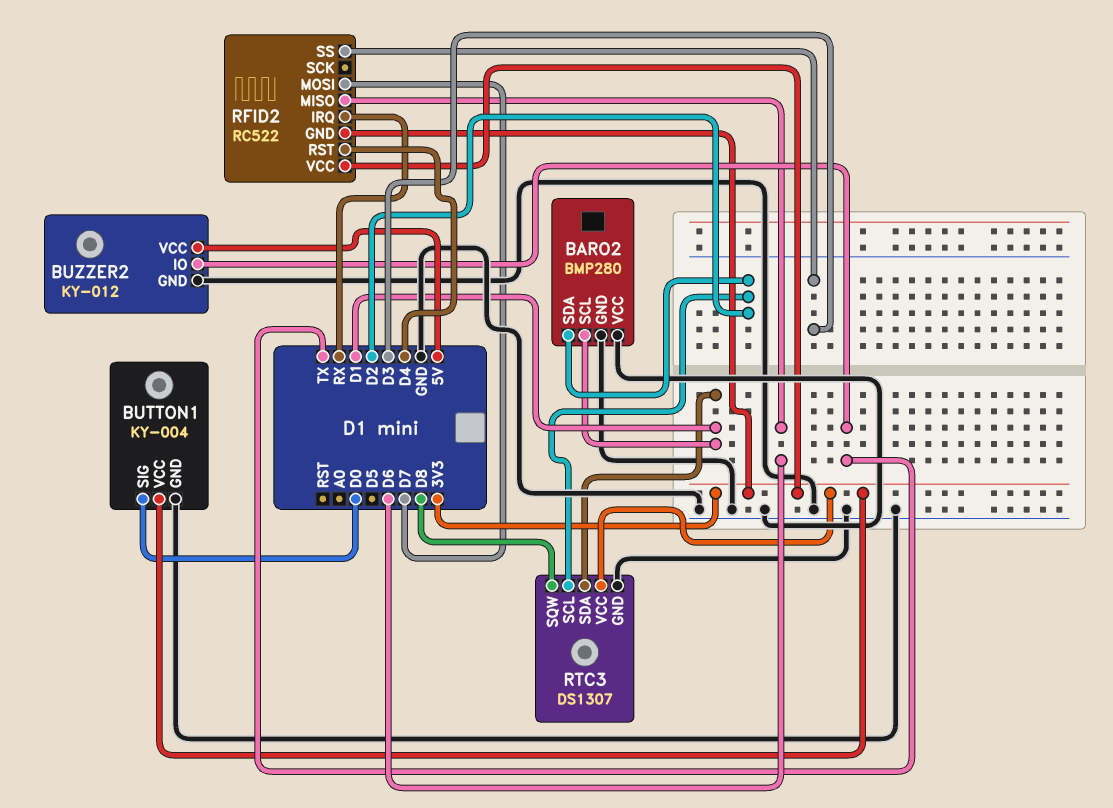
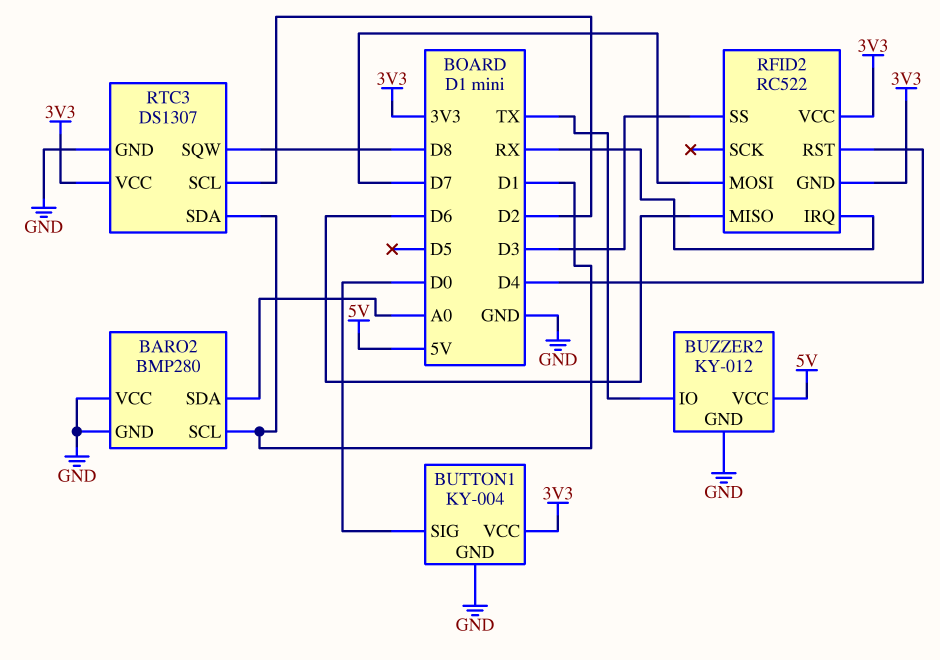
BARO2 pin SDA: D2 -> A0

